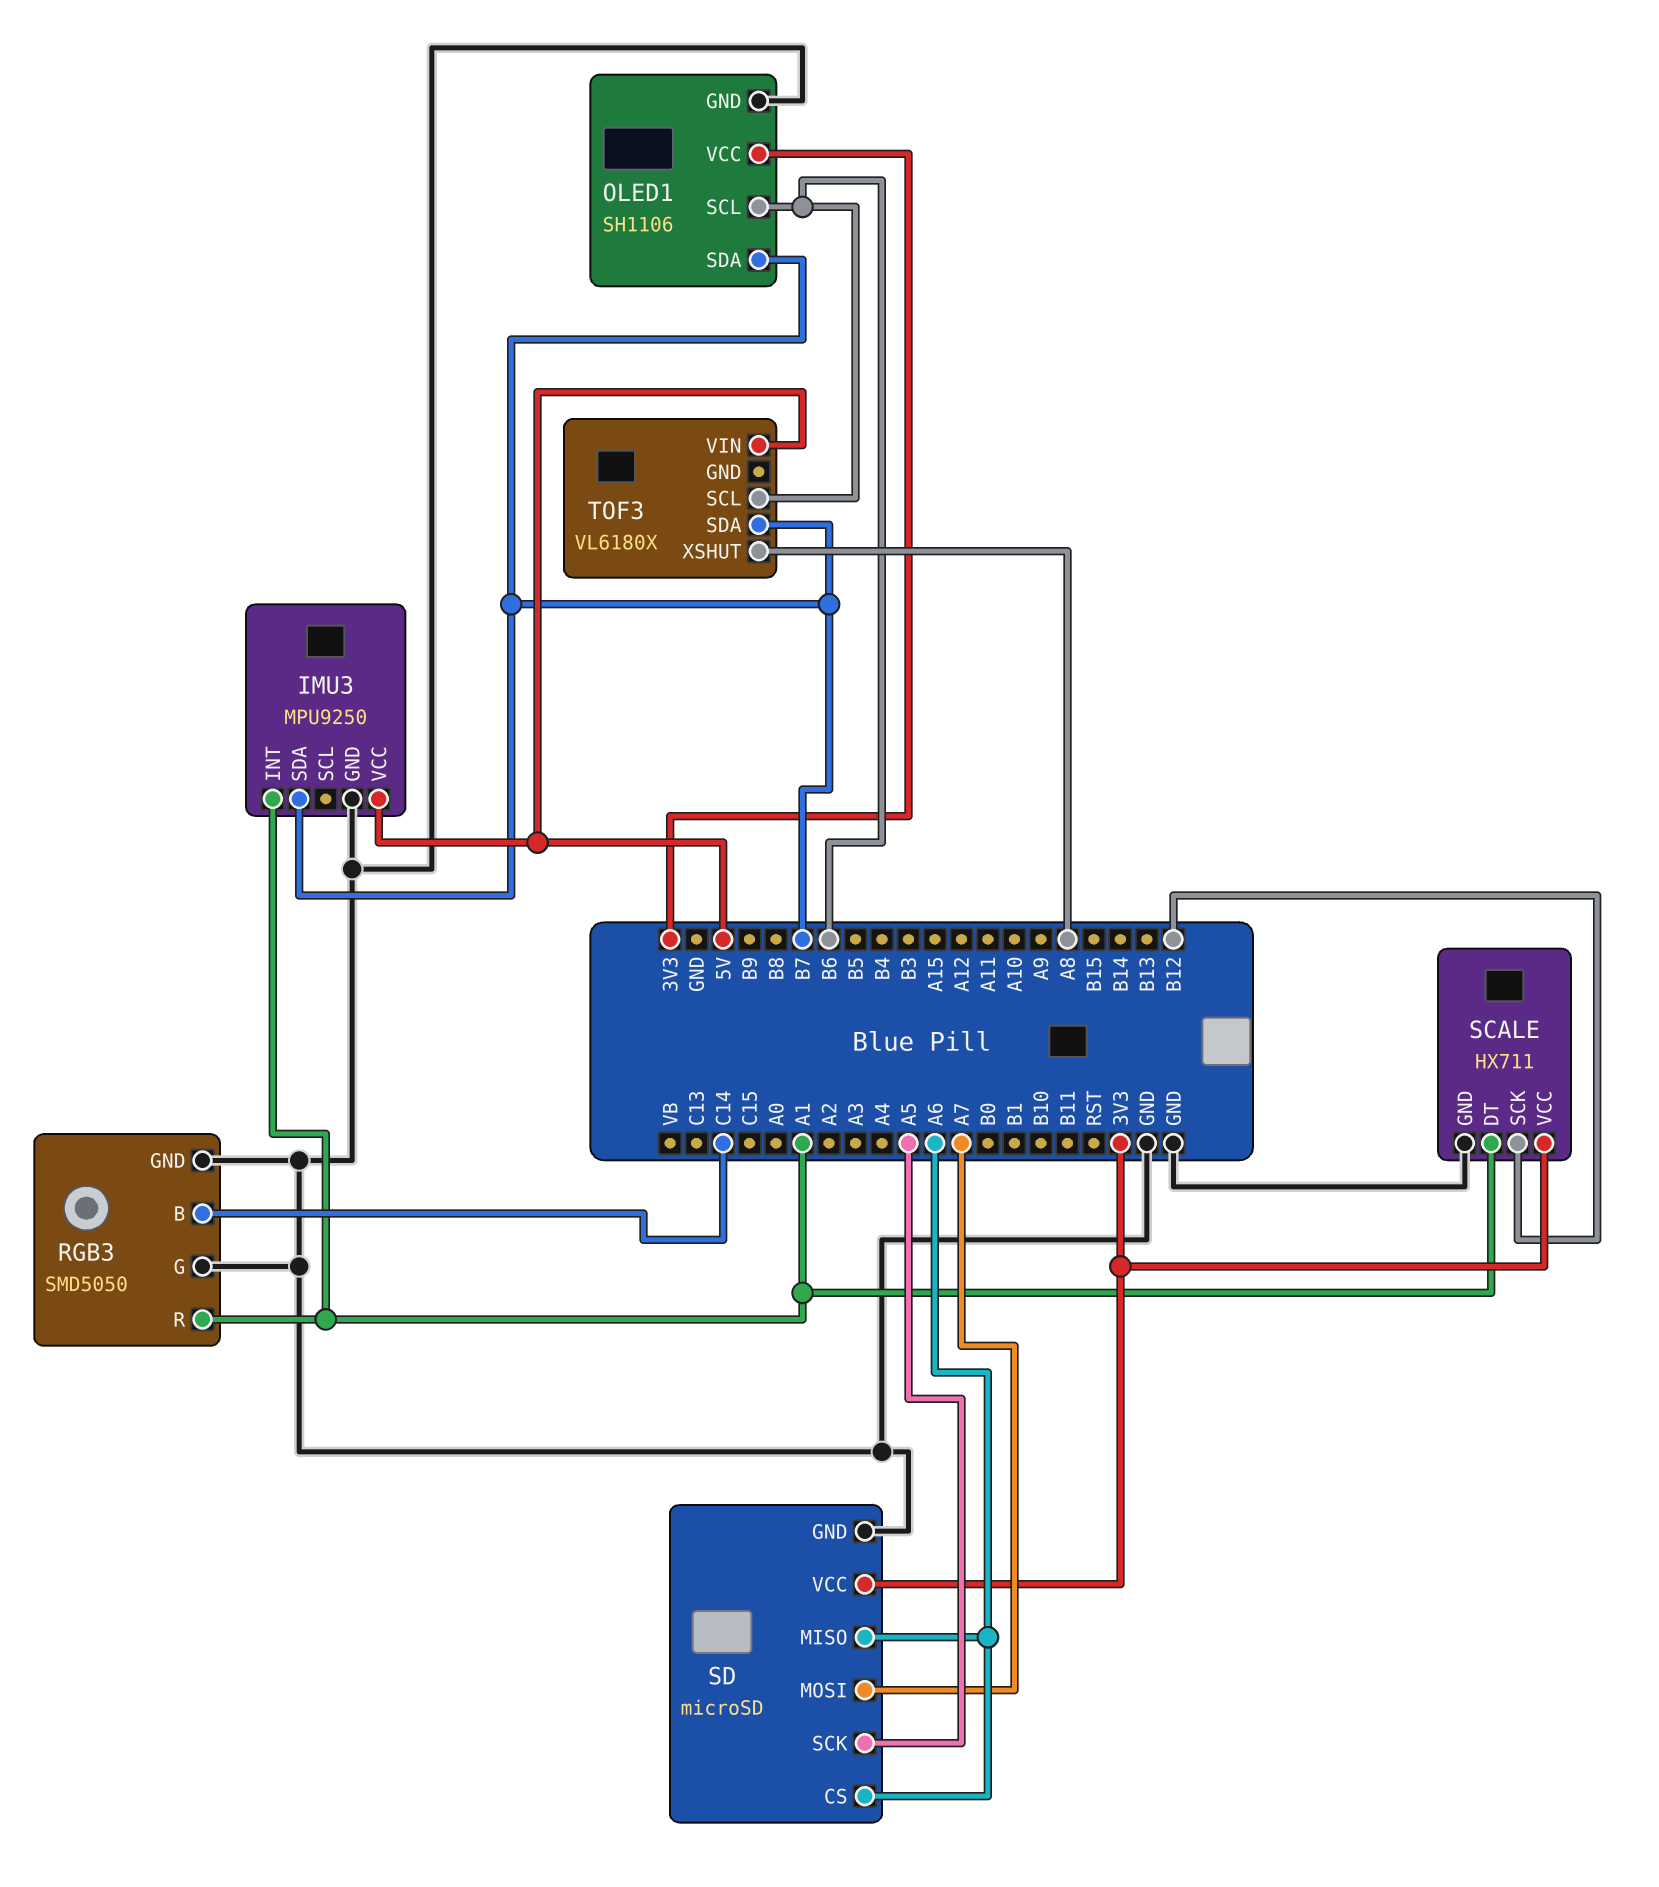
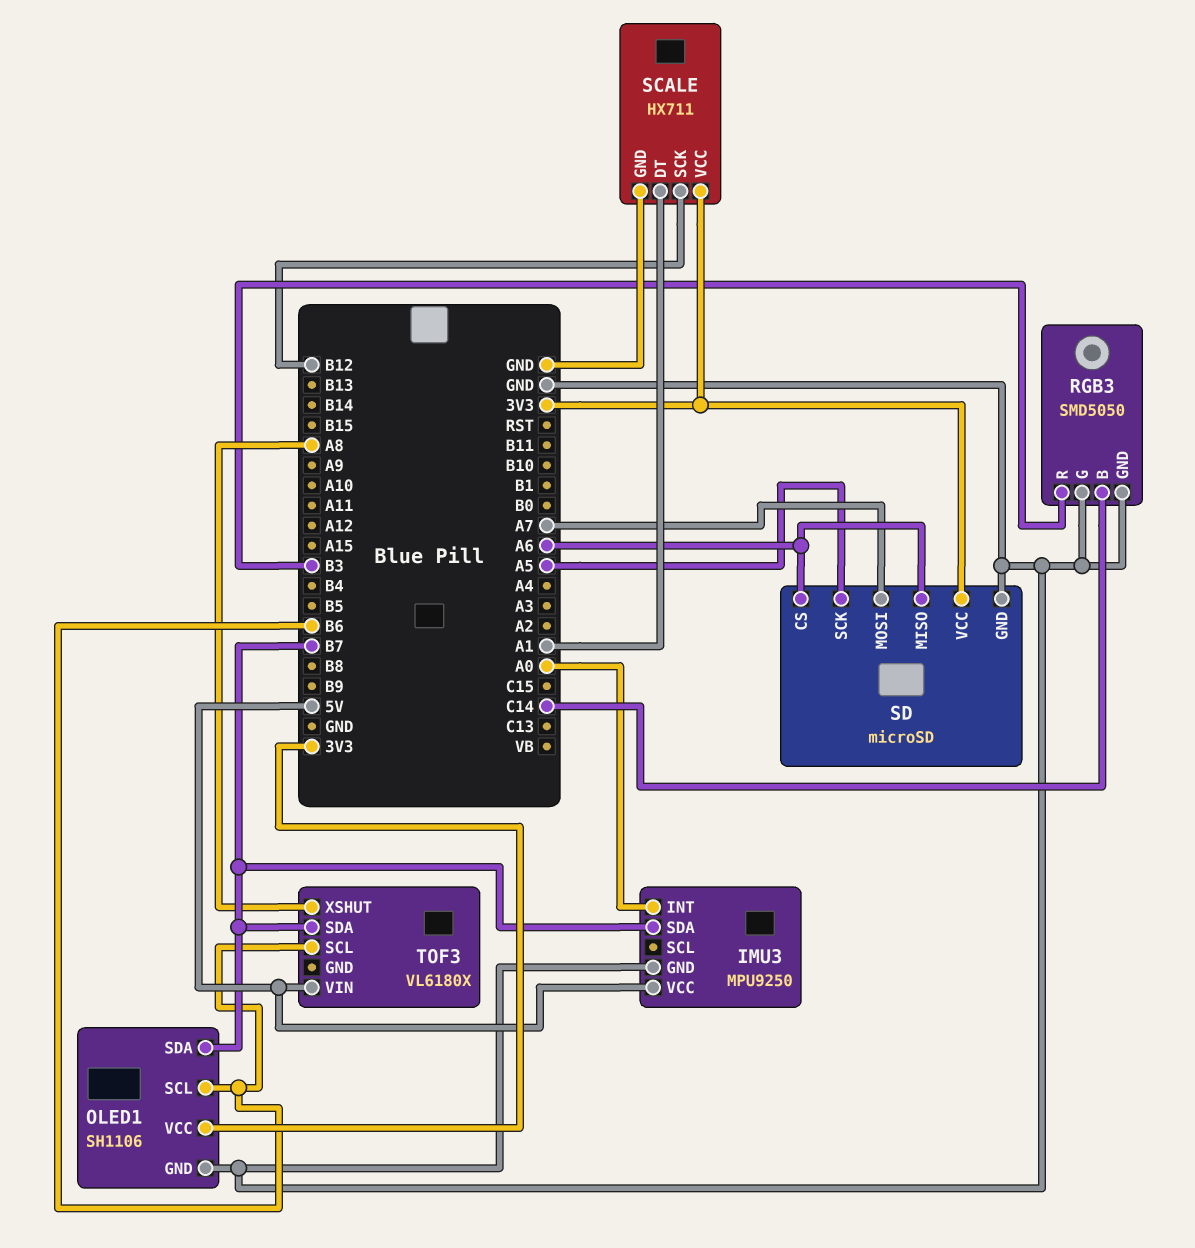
IMU3 pin INT: A1 -> A0
RGB3 pin R: A1 -> B3

